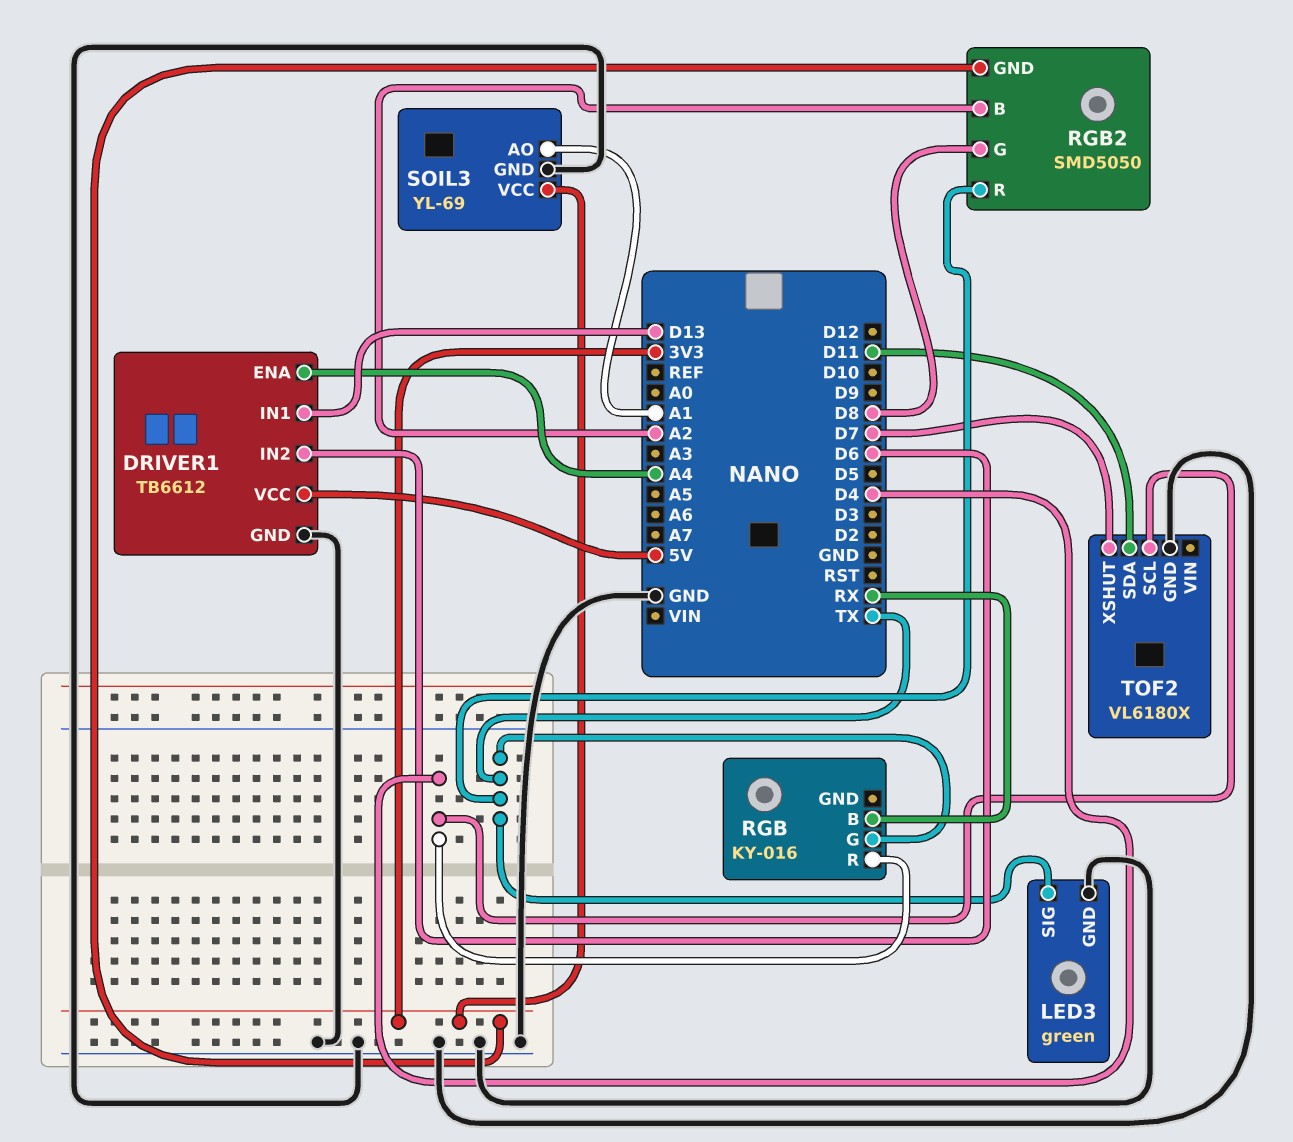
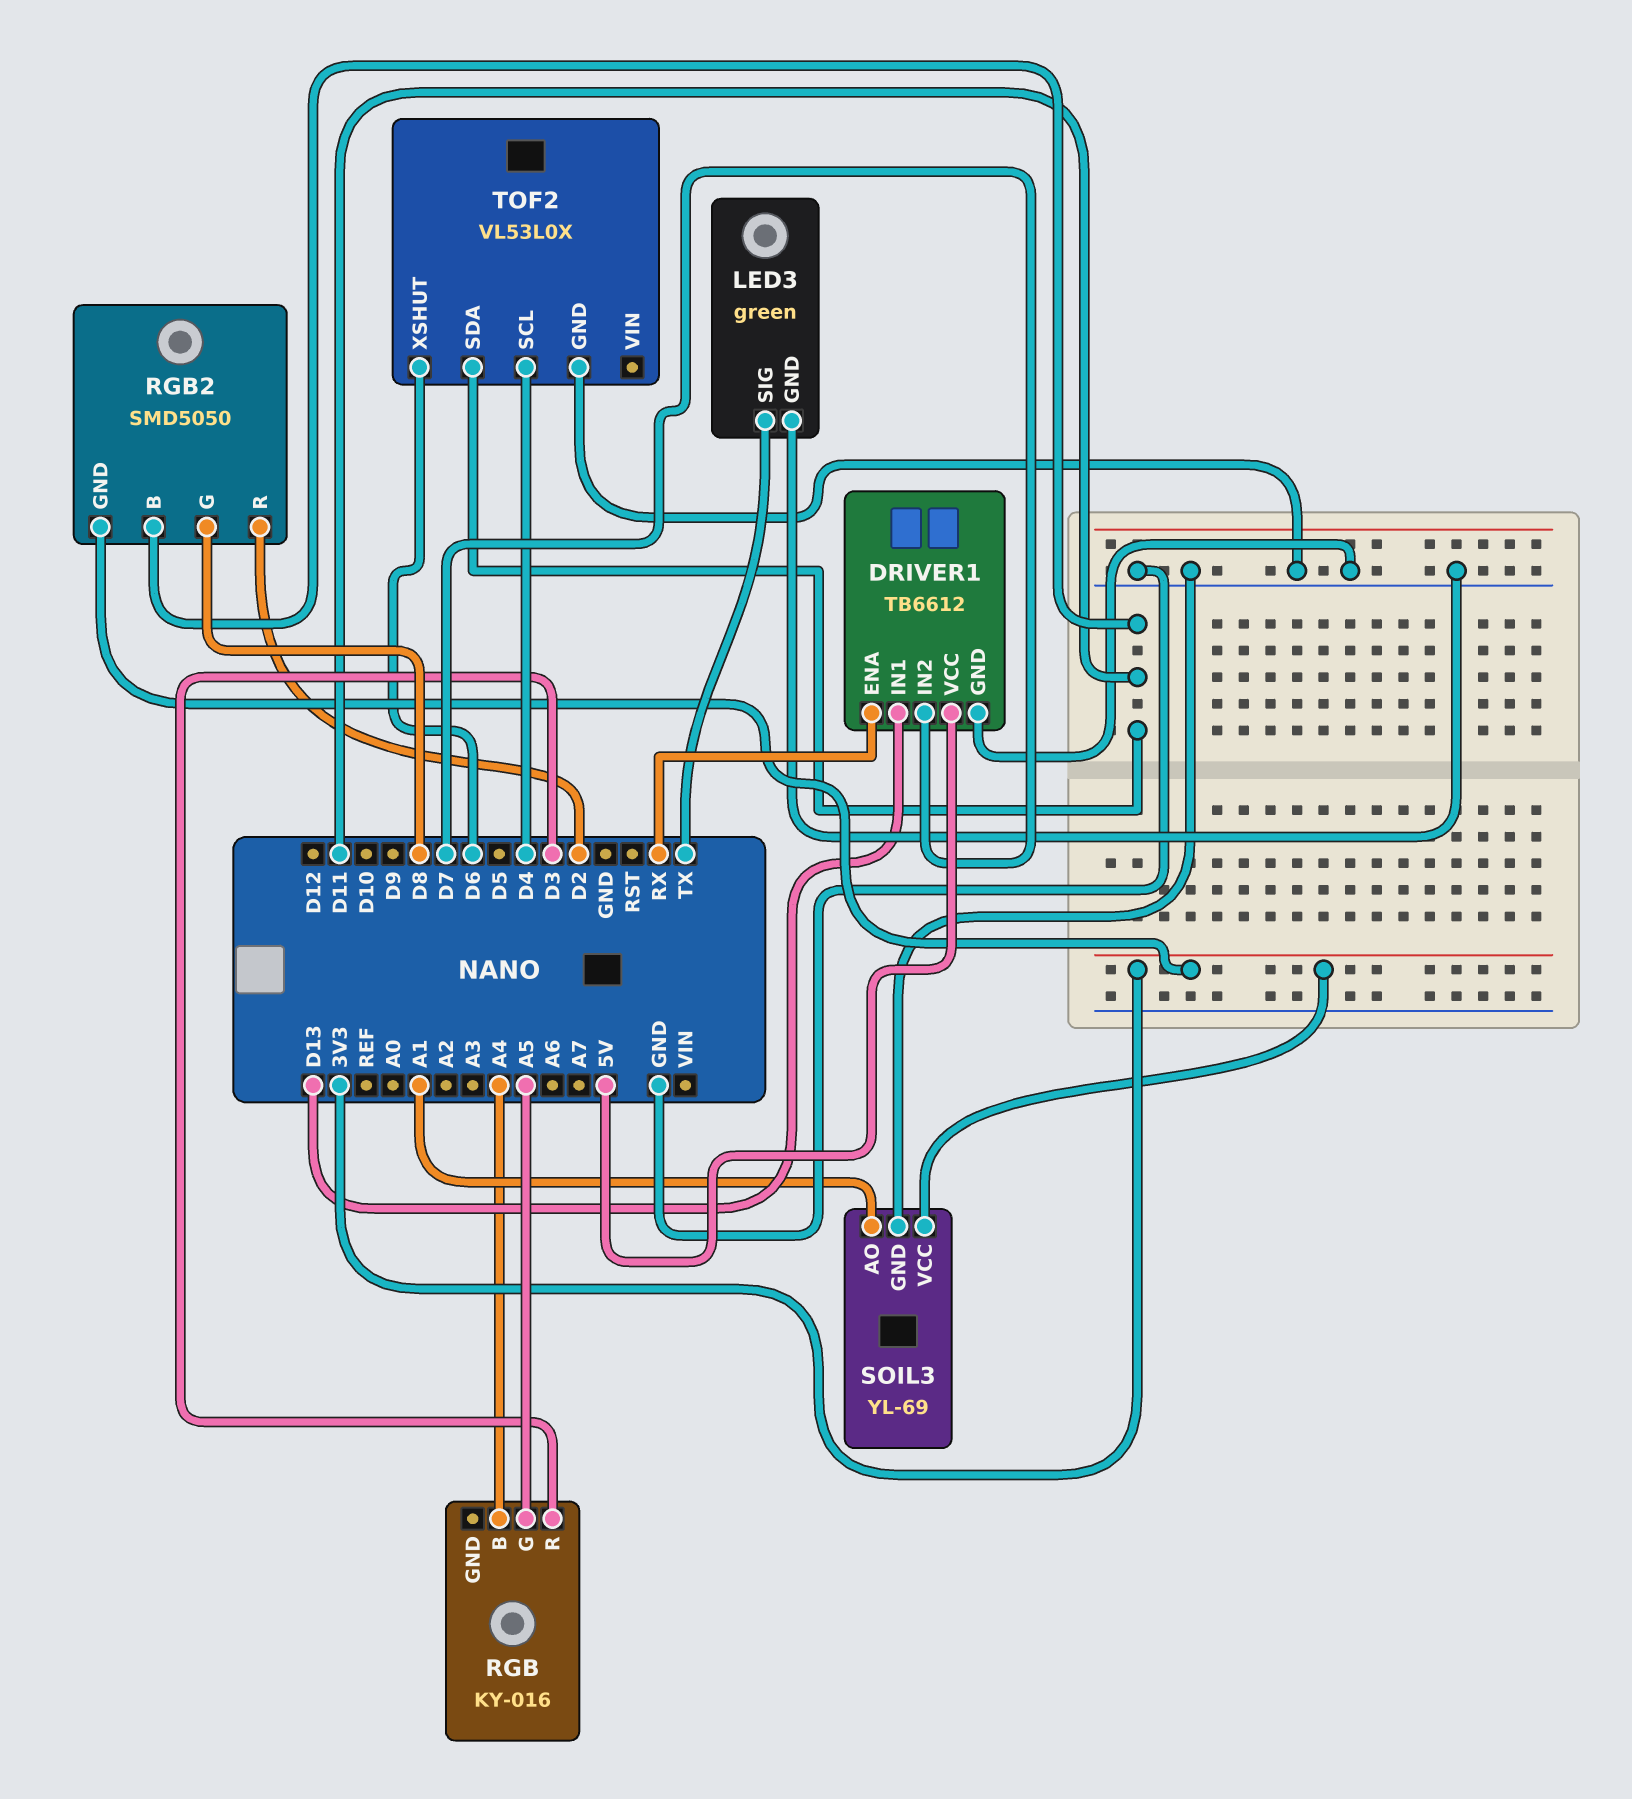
DRIVER1 pin ENA: A4 -> RX
DRIVER1 pin IN2: D6 -> D7
RGB pin B: RX -> A4
RGB pin G: TX -> A5
RGB pin R: D4 -> D3
RGB2 pin B: A2 -> D11
RGB2 pin R: TX -> D2
TOF2: VL6180X -> VL53L0X
TOF2 pin XSHUT: D7 -> D6

